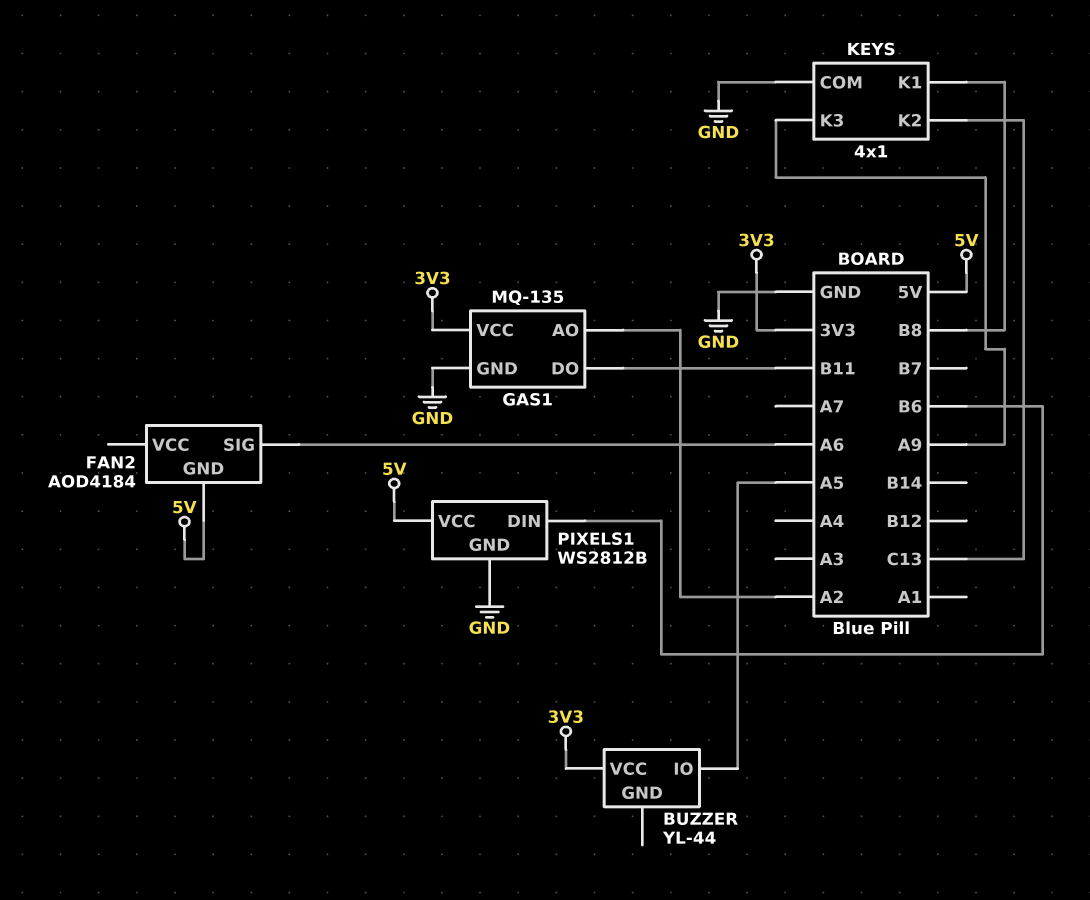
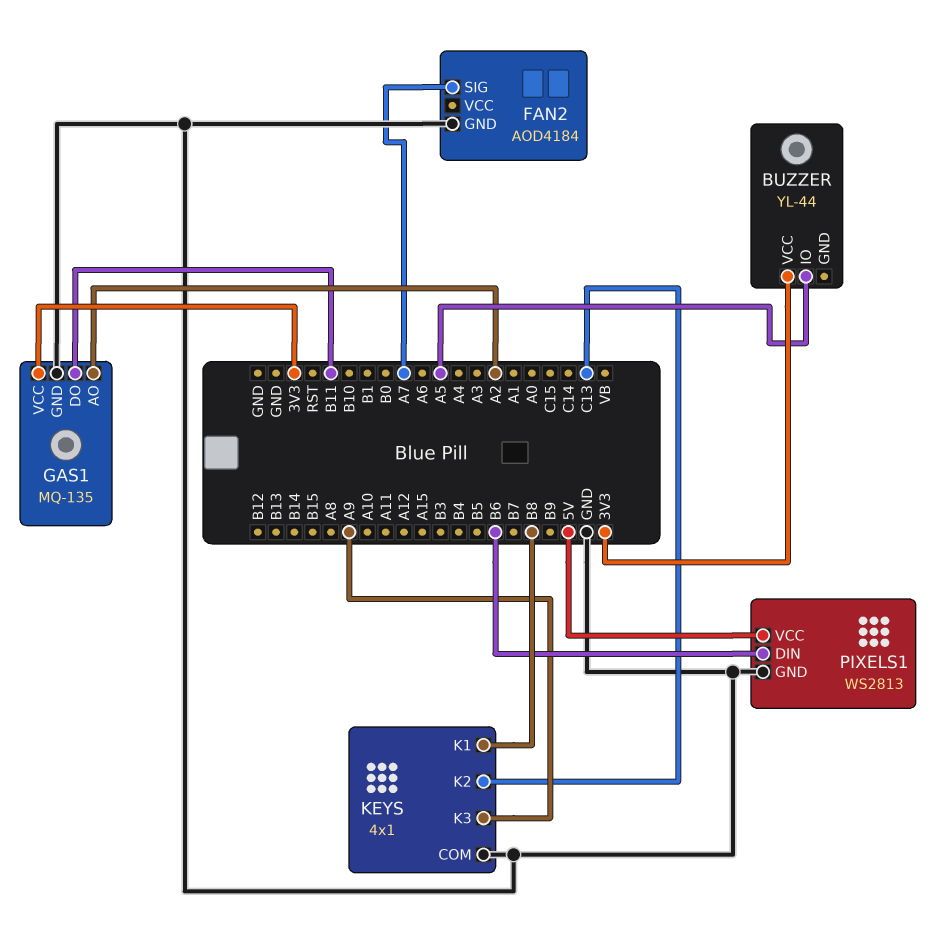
FAN2 pin GND: 5V -> GND
FAN2 pin SIG: A6 -> A7
PIXELS1: WS2812B -> WS2813

